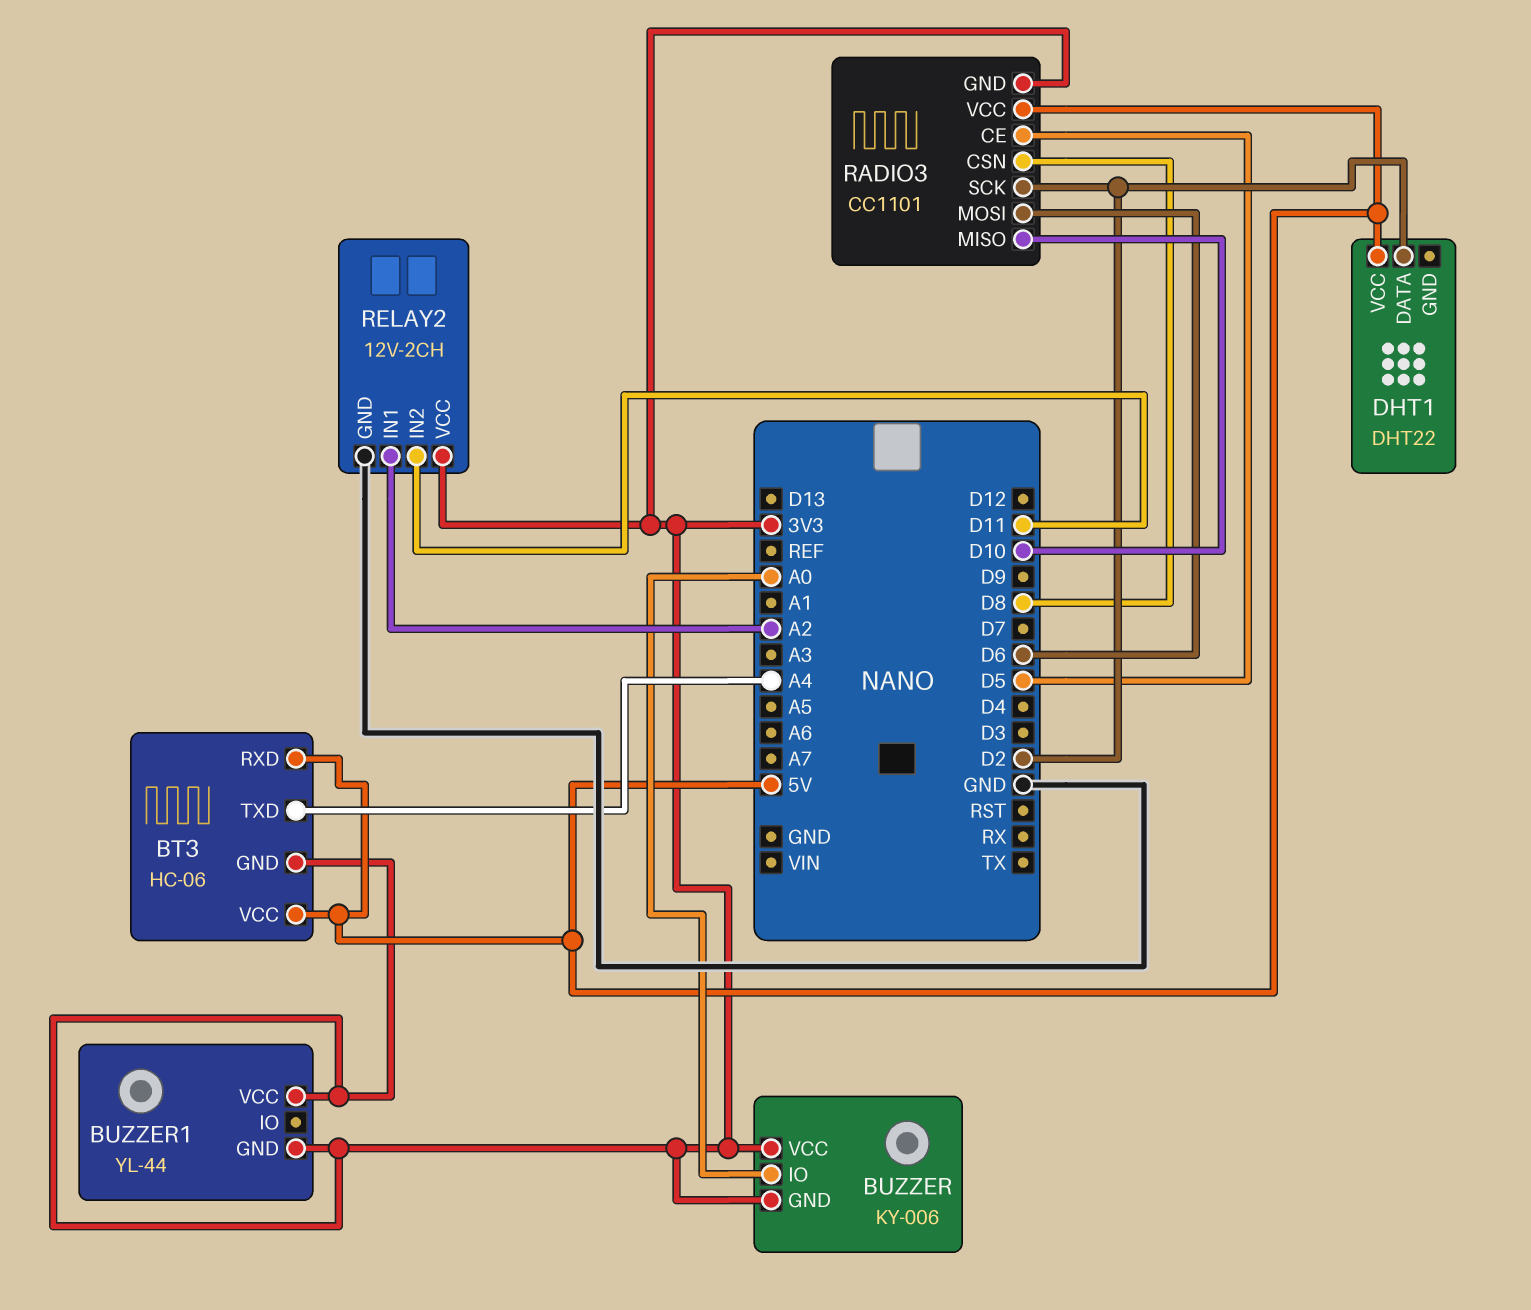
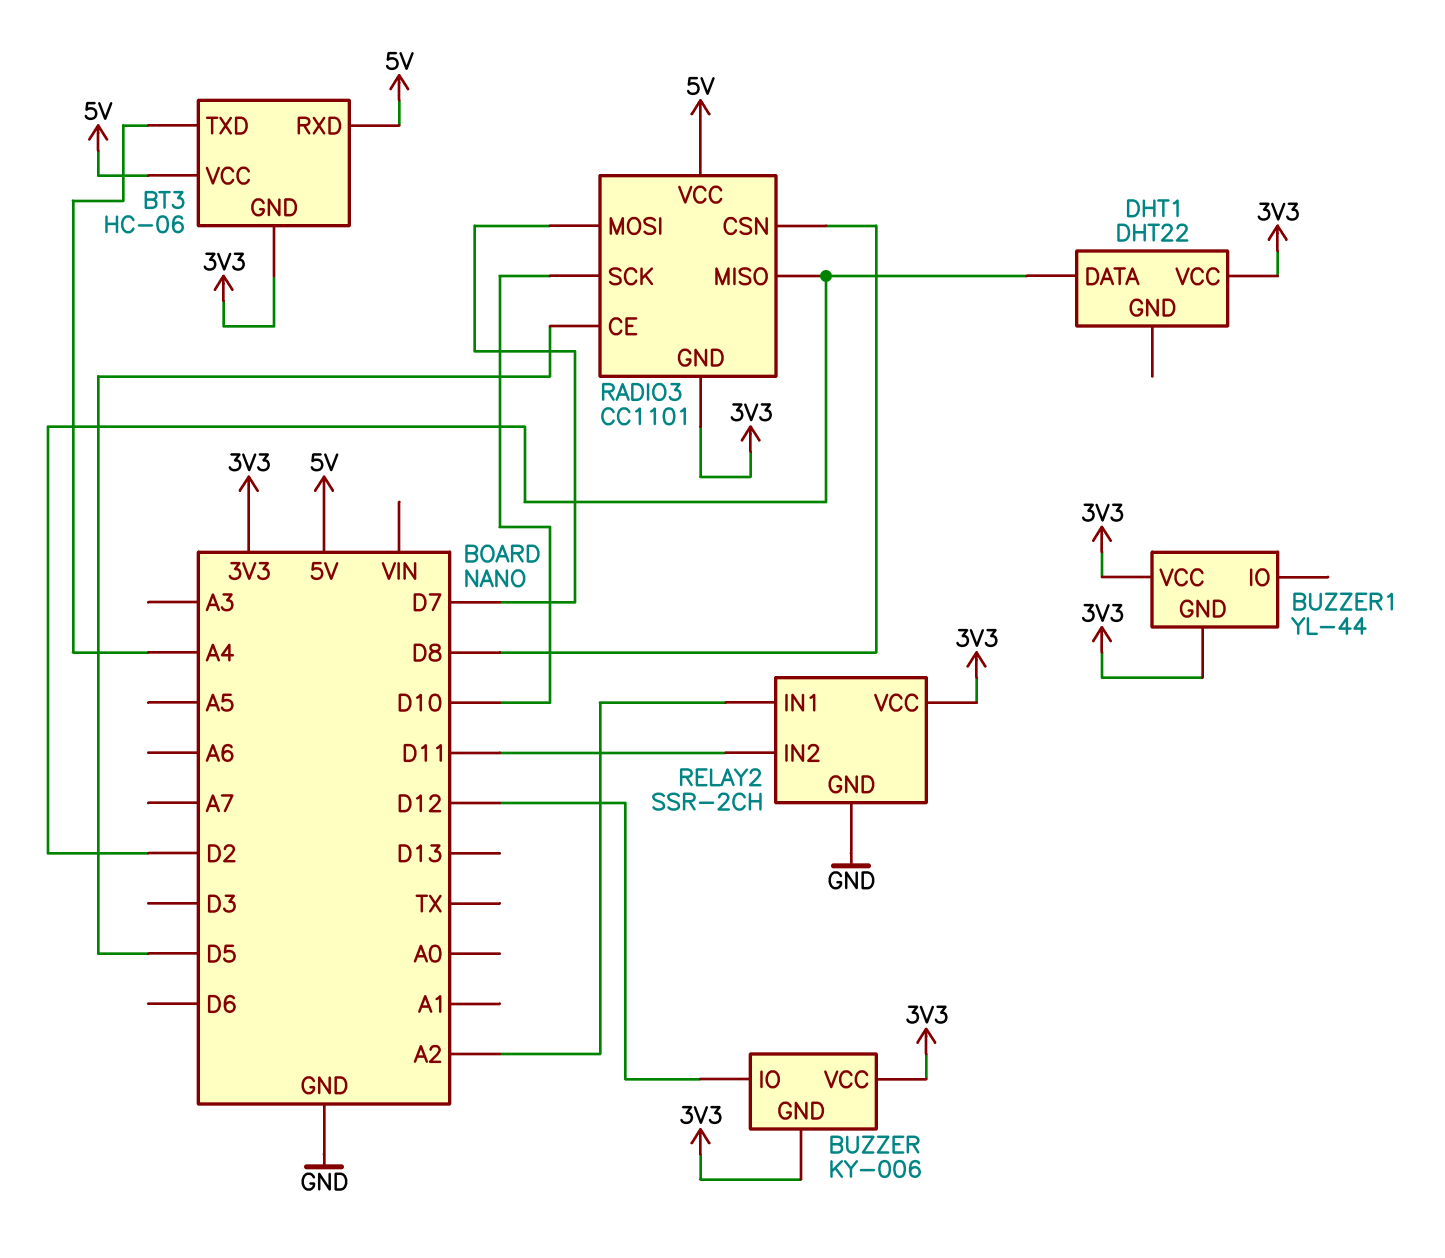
BUZZER pin IO: A0 -> D12
DHT1 pin VCC: 5V -> 3V3
RADIO3 pin MISO: D10 -> D2
RADIO3 pin MOSI: D6 -> D7
RADIO3 pin SCK: D2 -> D10
RELAY2: 12V-2CH -> SSR-2CH

